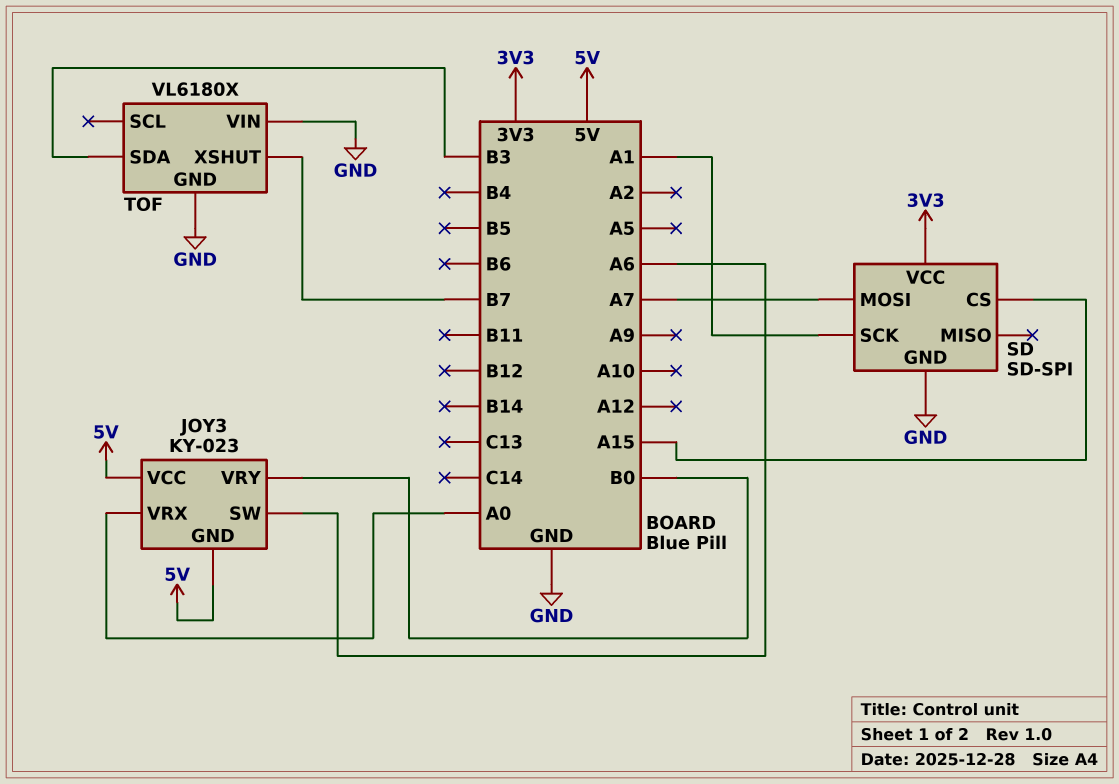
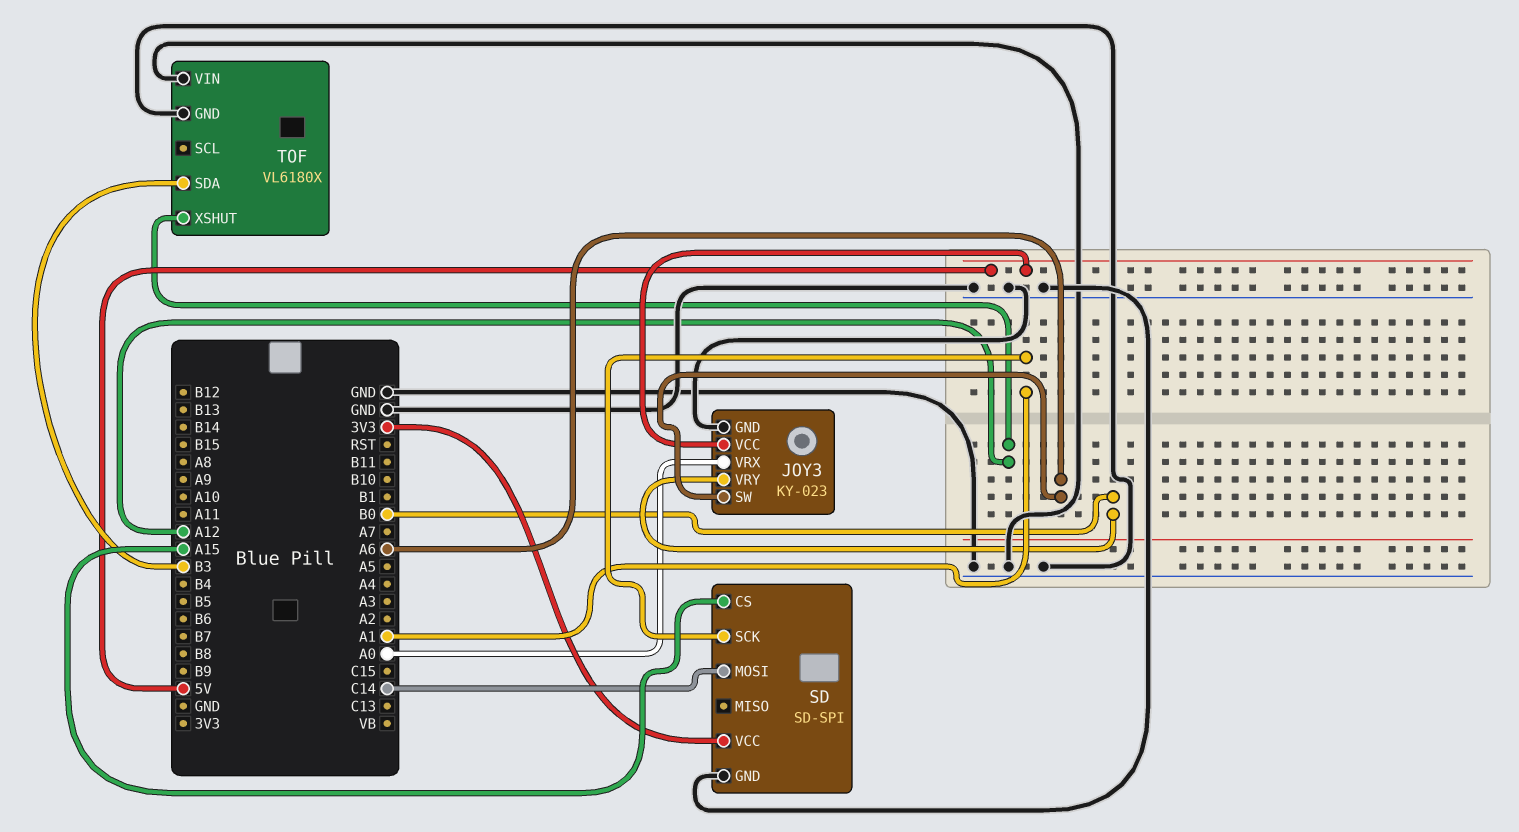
JOY3 pin GND: 5V -> GND
SD pin MOSI: A7 -> C14
TOF pin XSHUT: B7 -> A12

